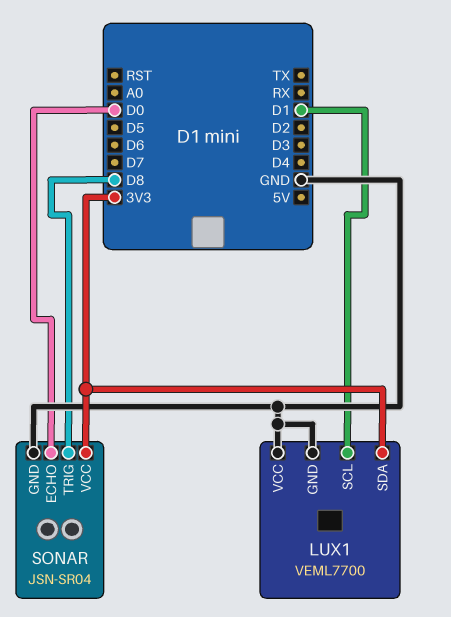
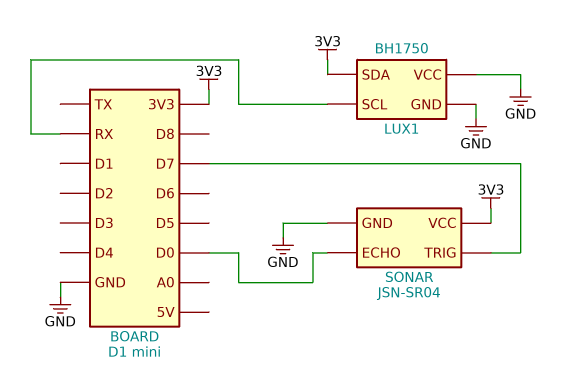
LUX1: VEML7700 -> BH1750
LUX1 pin SCL: D1 -> RX
SONAR pin TRIG: D8 -> D7

